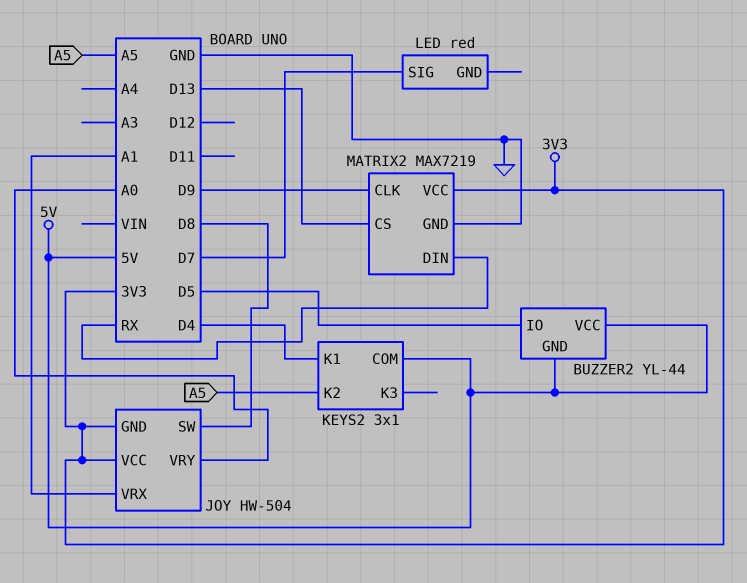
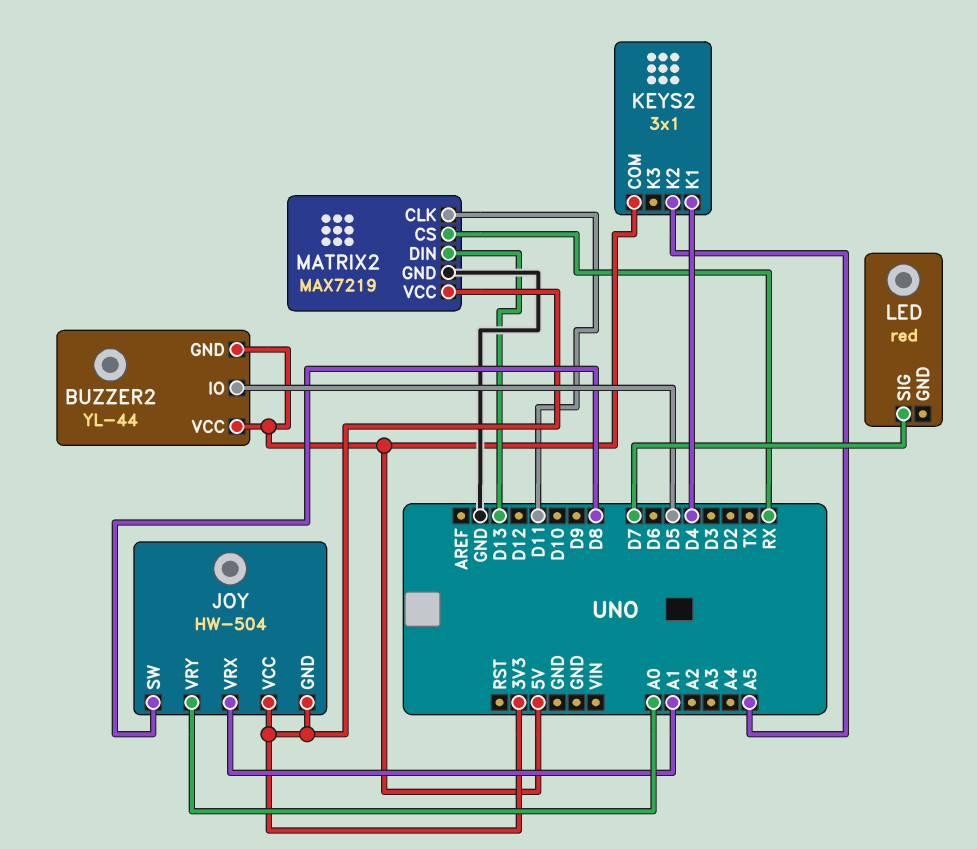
MATRIX2 pin CLK: D9 -> D11
MATRIX2 pin CS: D13 -> RX
MATRIX2 pin DIN: RX -> D13

